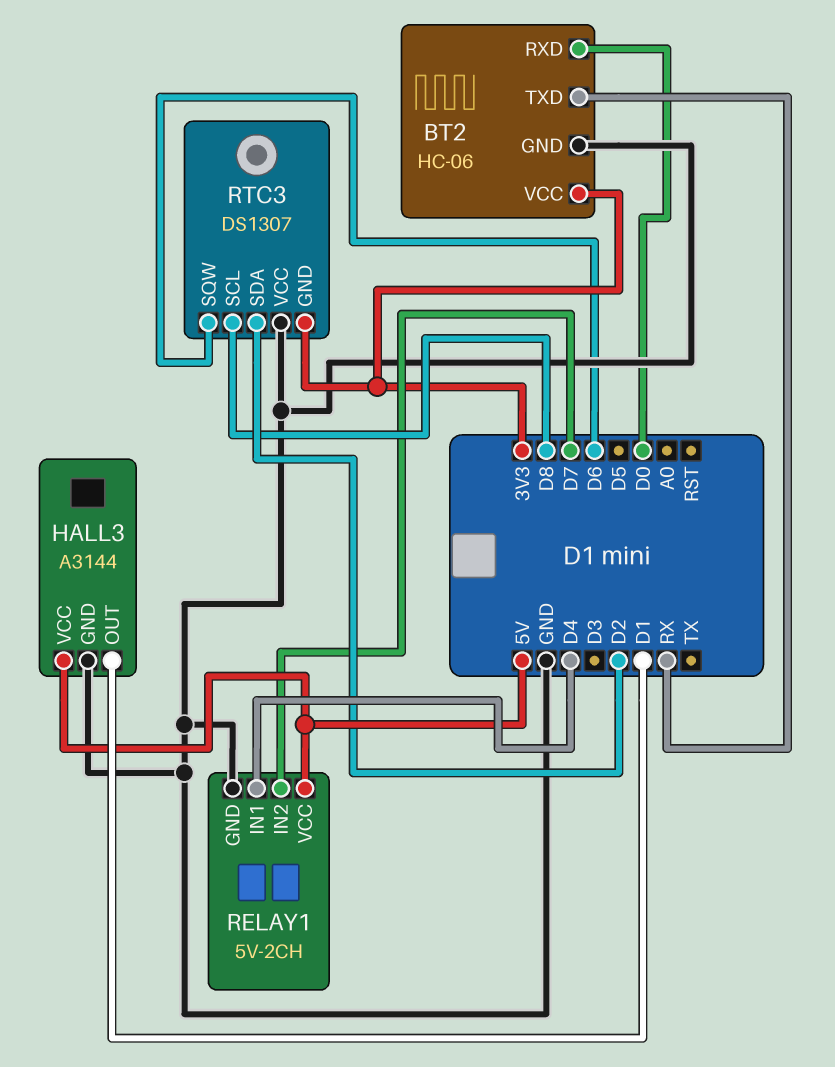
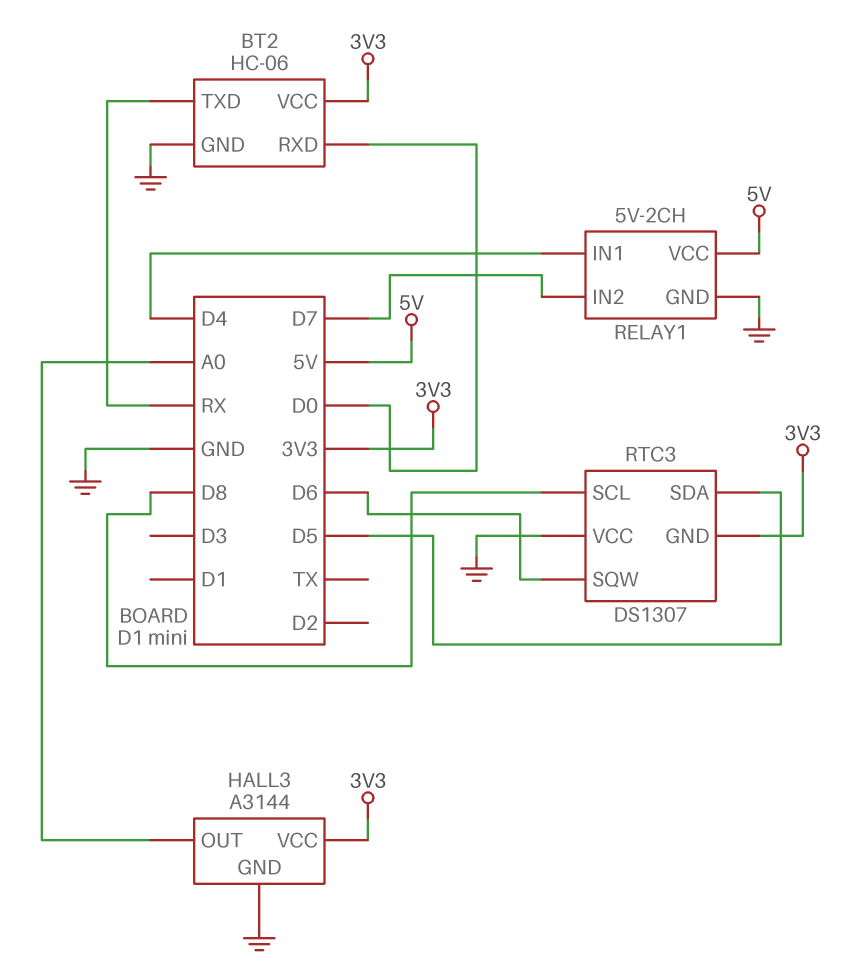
HALL3 pin OUT: D1 -> A0
HALL3 pin VCC: 5V -> 3V3
RTC3 pin SDA: D2 -> D5

